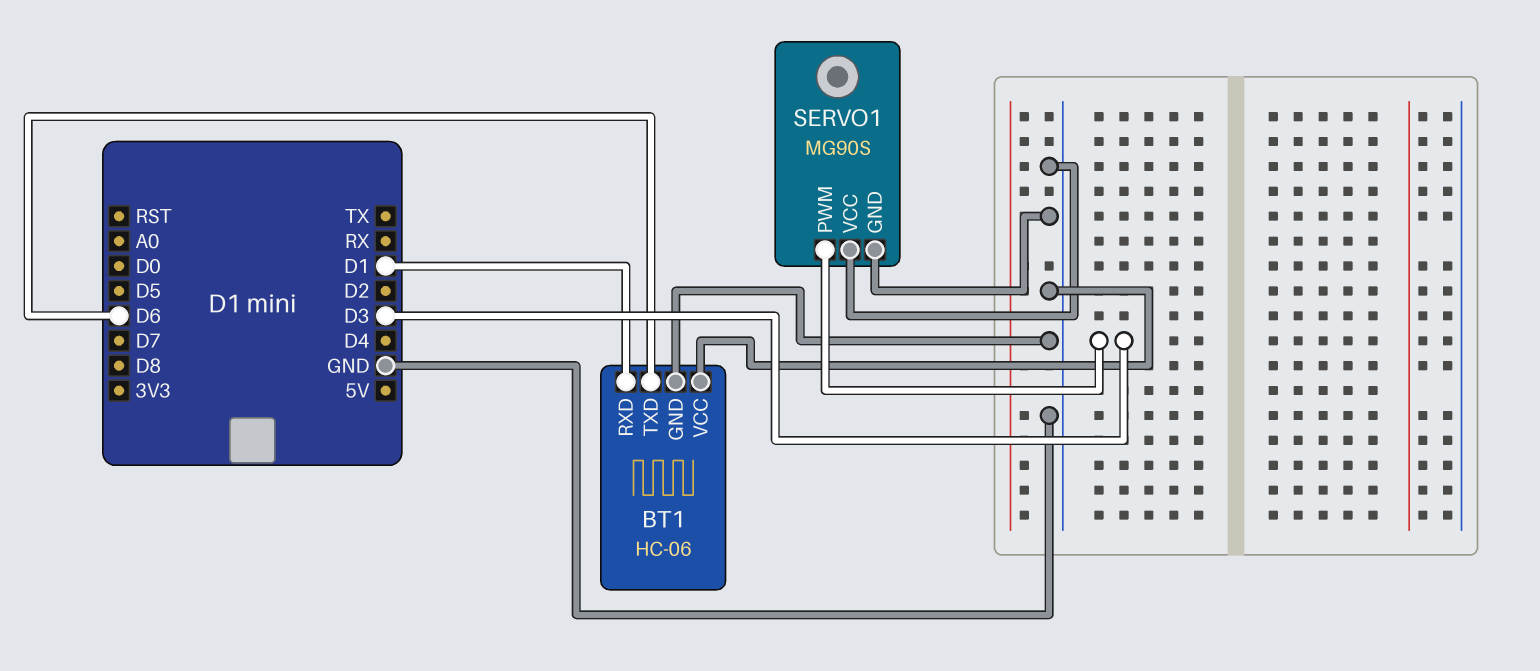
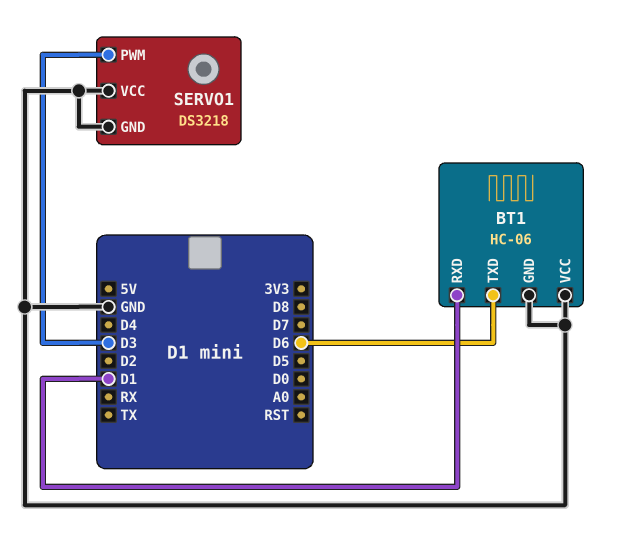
SERVO1: MG90S -> DS3218

